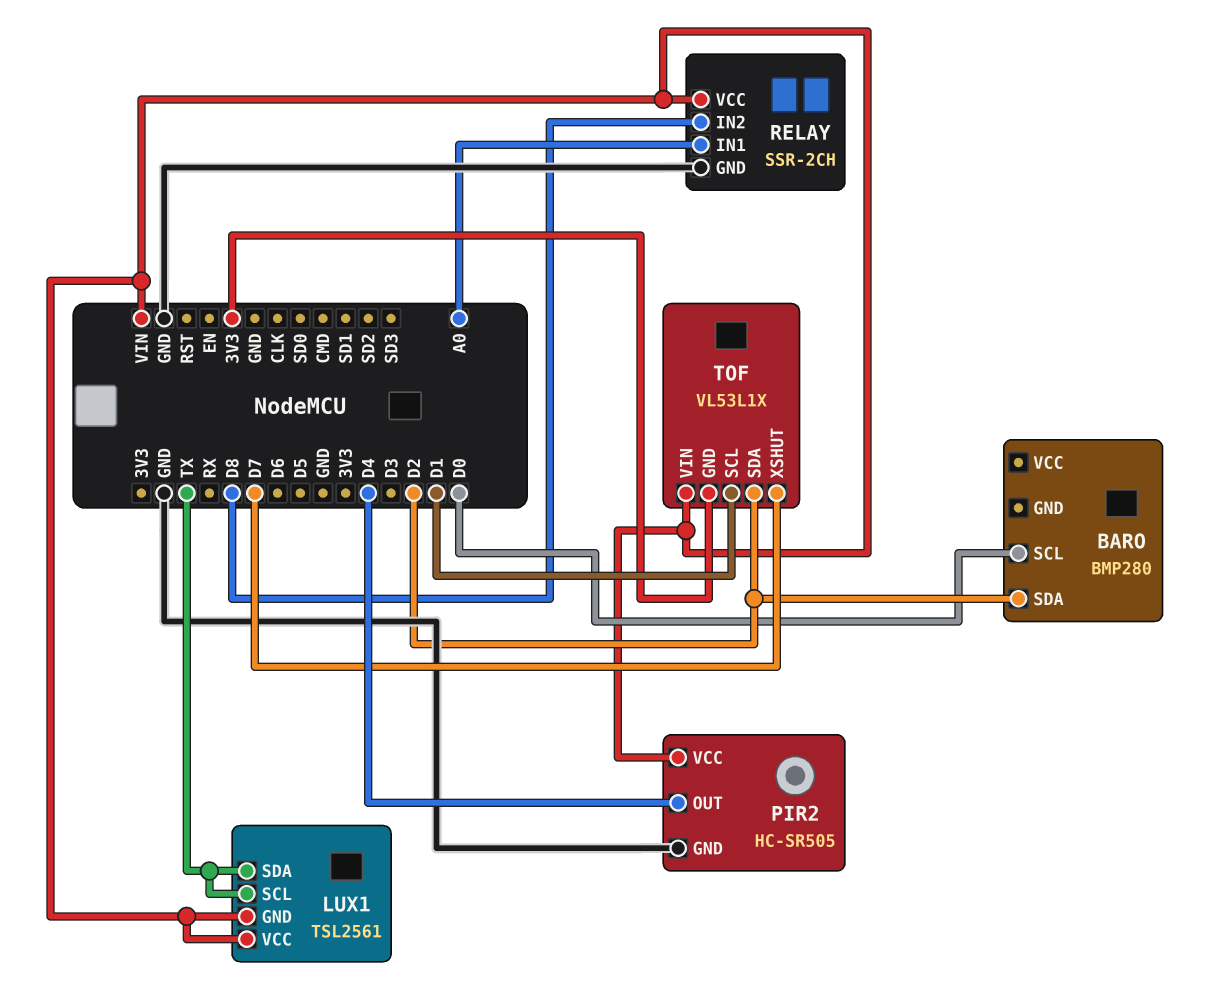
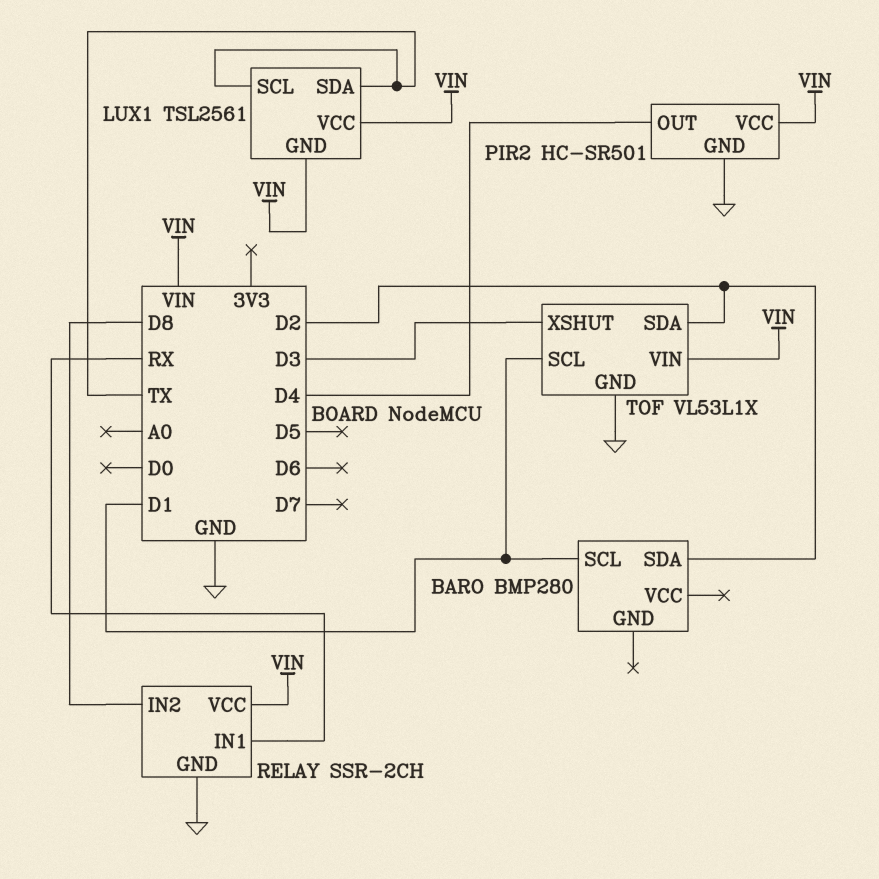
BARO pin SCL: D0 -> D1
PIR2: HC-SR505 -> HC-SR501
RELAY pin IN1: A0 -> RX
TOF pin GND: 3V3 -> GND
TOF pin XSHUT: D7 -> D3

